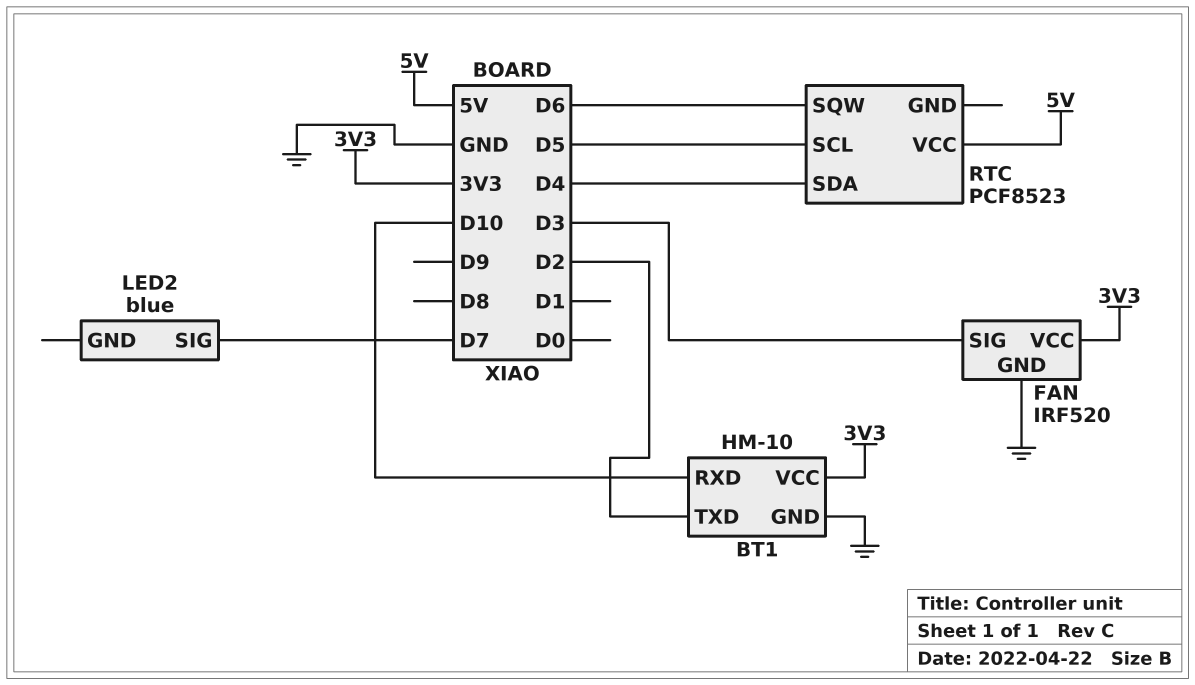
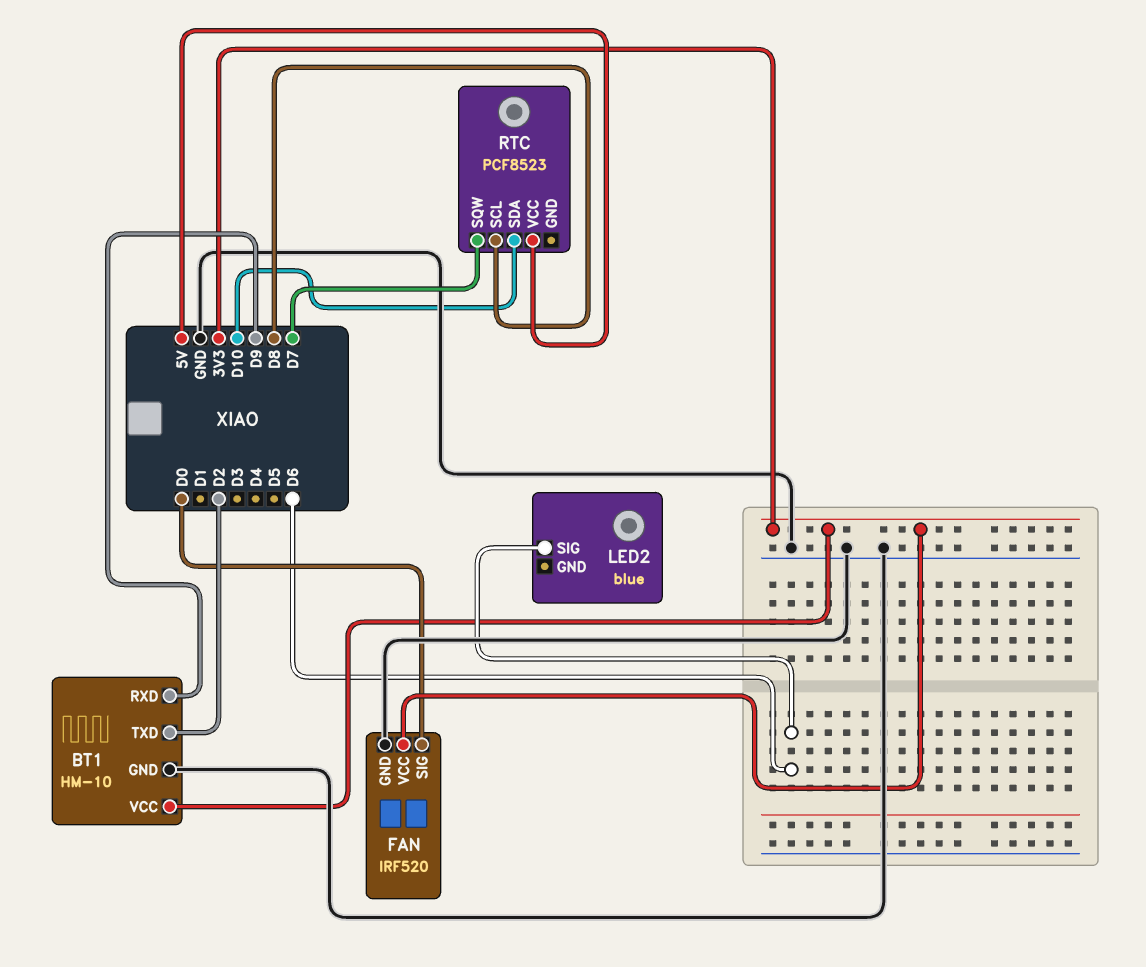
BT1 pin RXD: D10 -> D9
FAN pin SIG: D3 -> D0
LED2 pin SIG: D7 -> D6
RTC pin SCL: D5 -> D8
RTC pin SDA: D4 -> D10
RTC pin SQW: D6 -> D7

